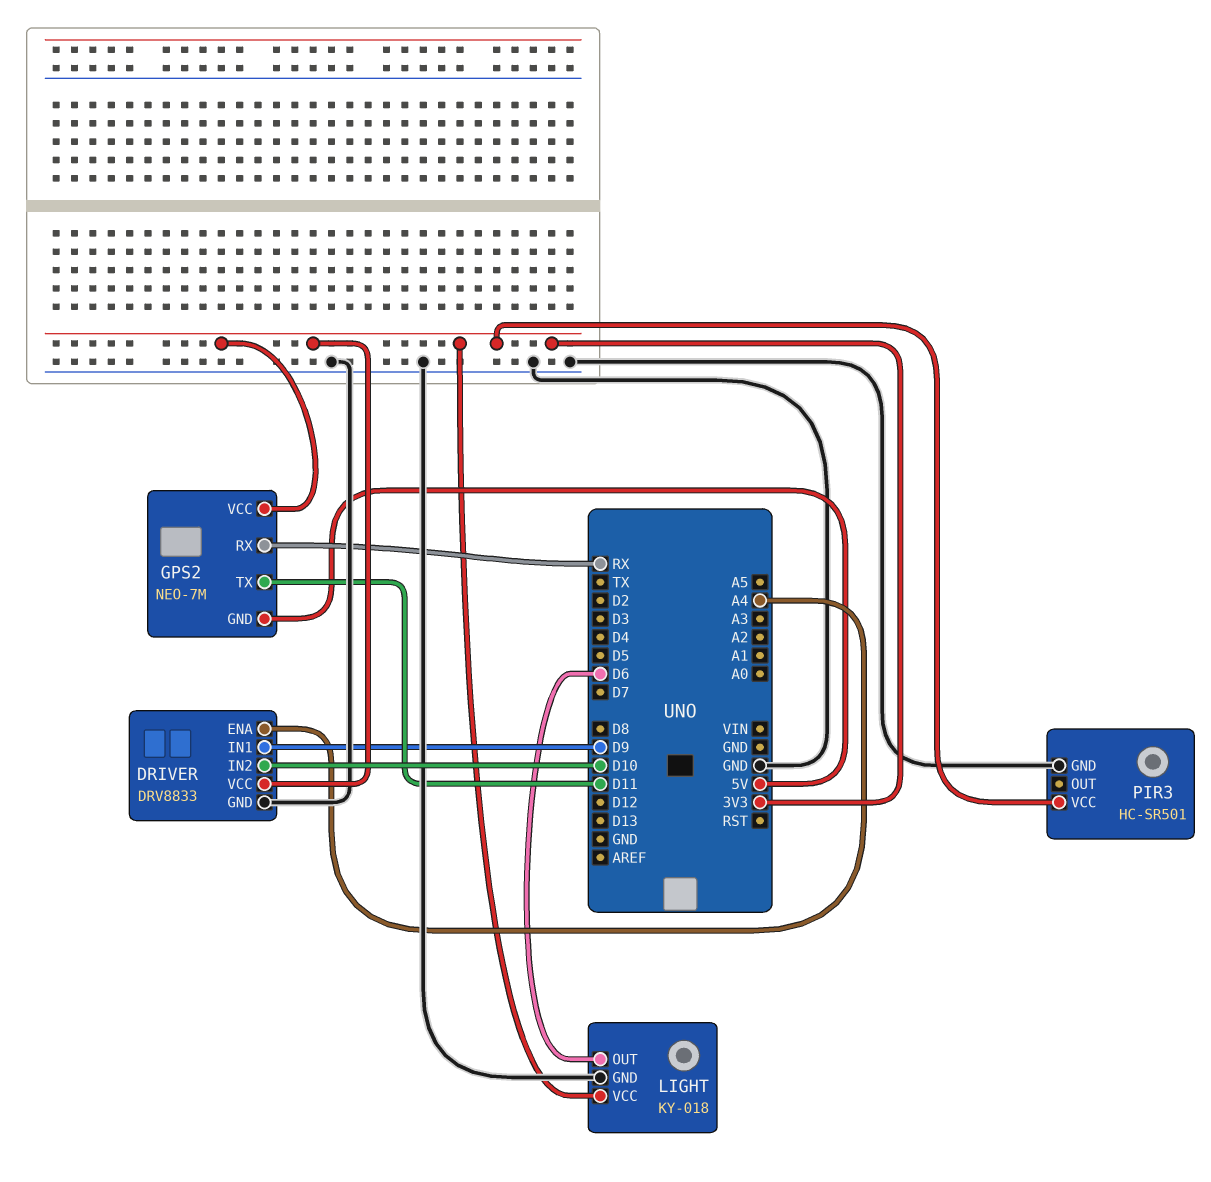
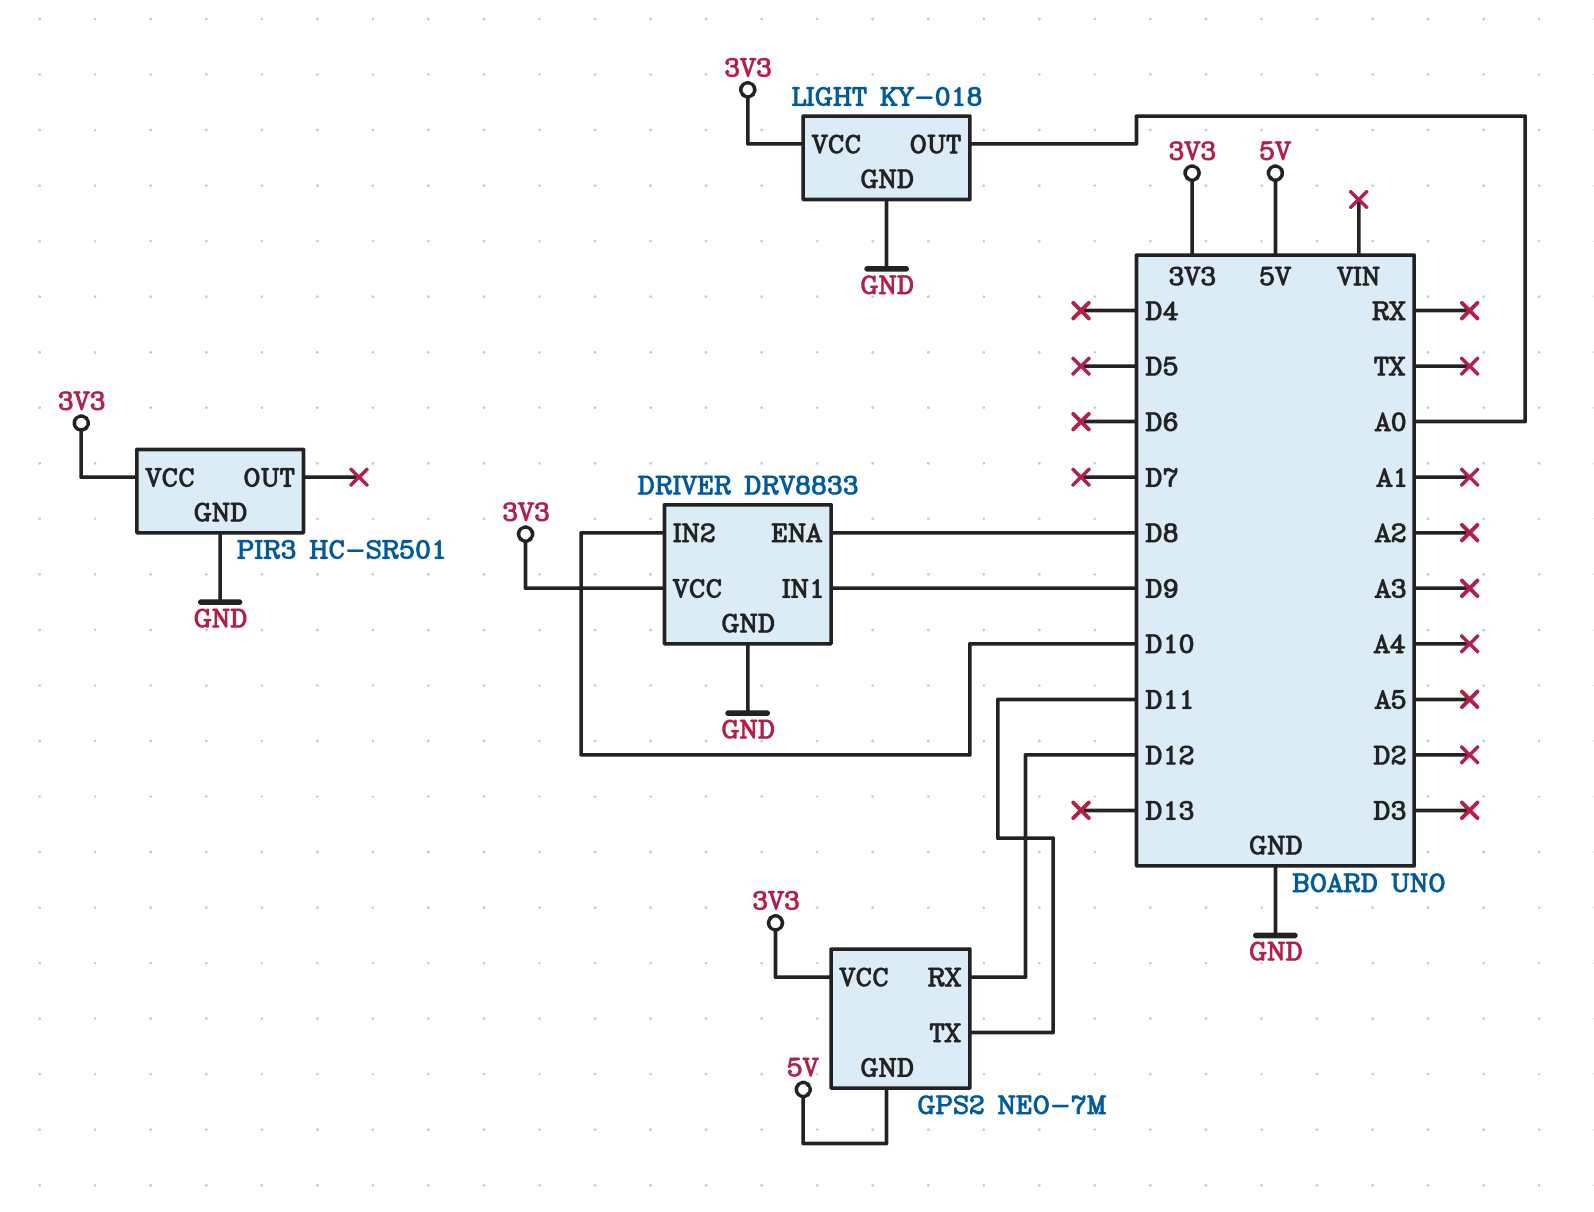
DRIVER pin ENA: A4 -> D8
GPS2 pin RX: RX -> D12
LIGHT pin OUT: D6 -> A0

